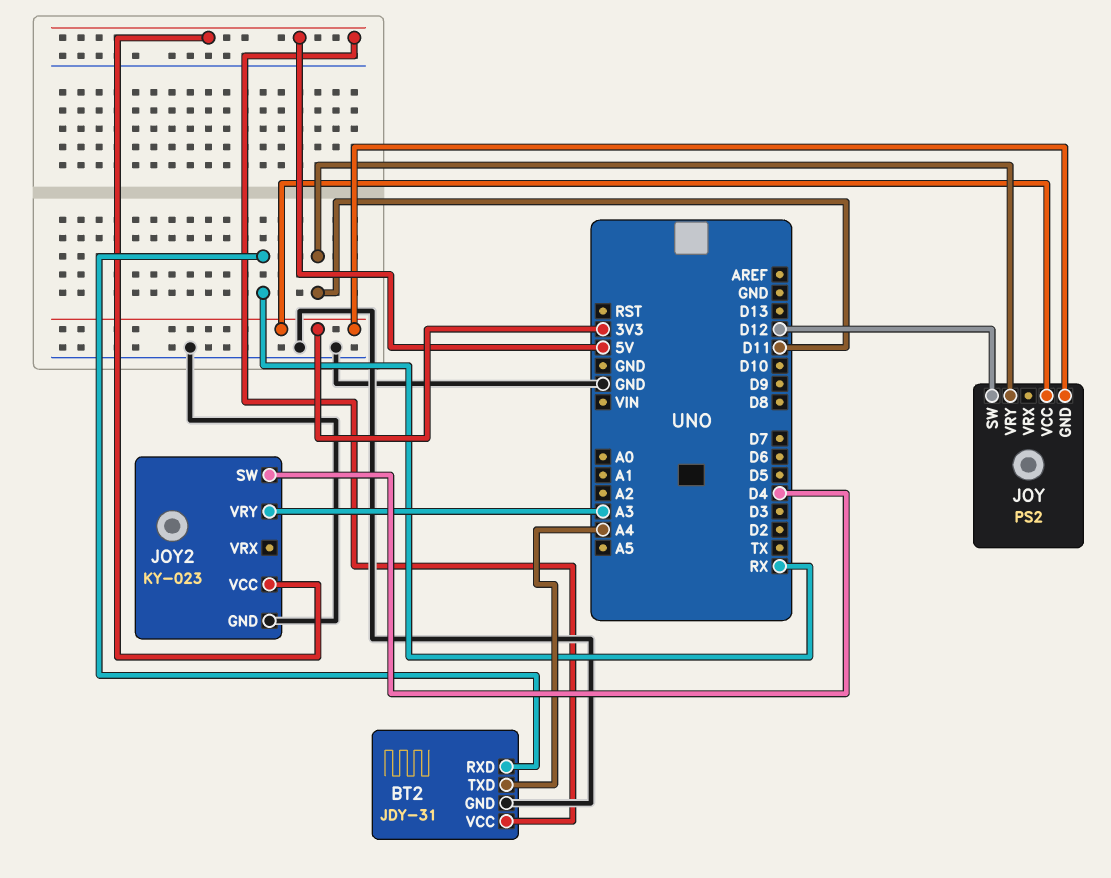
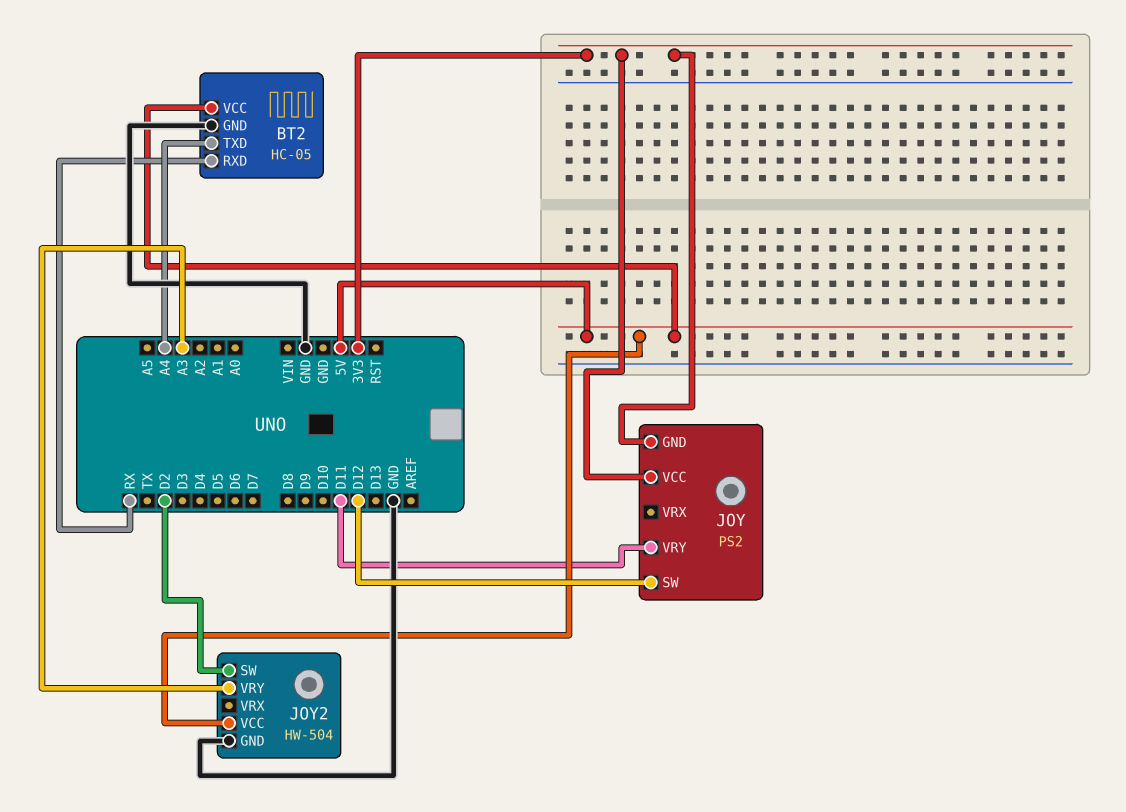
BT2: JDY-31 -> HC-05
JOY2: KY-023 -> HW-504
JOY2 pin SW: D4 -> D2

